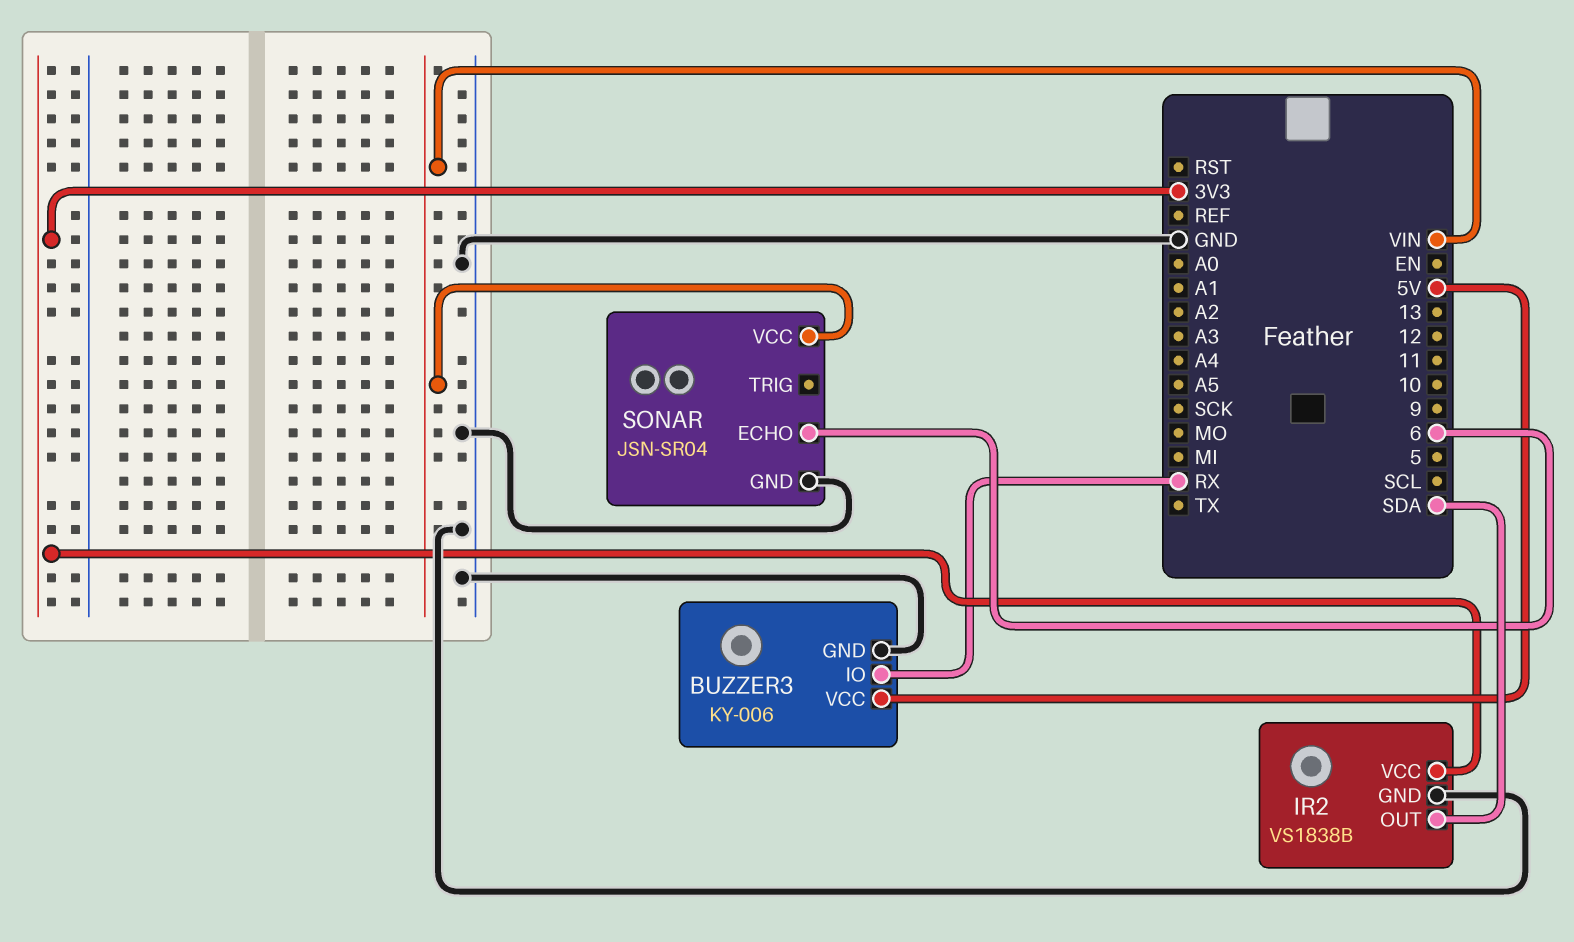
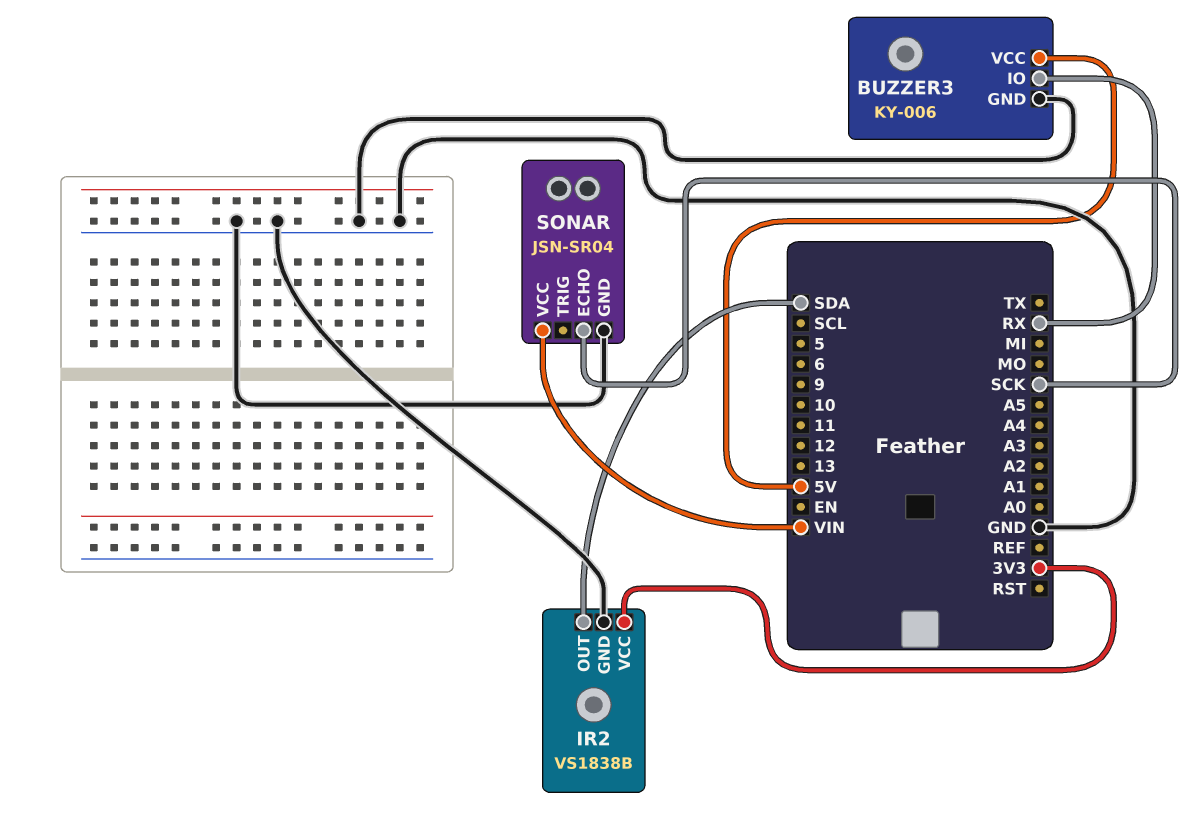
SONAR pin ECHO: 6 -> SCK

